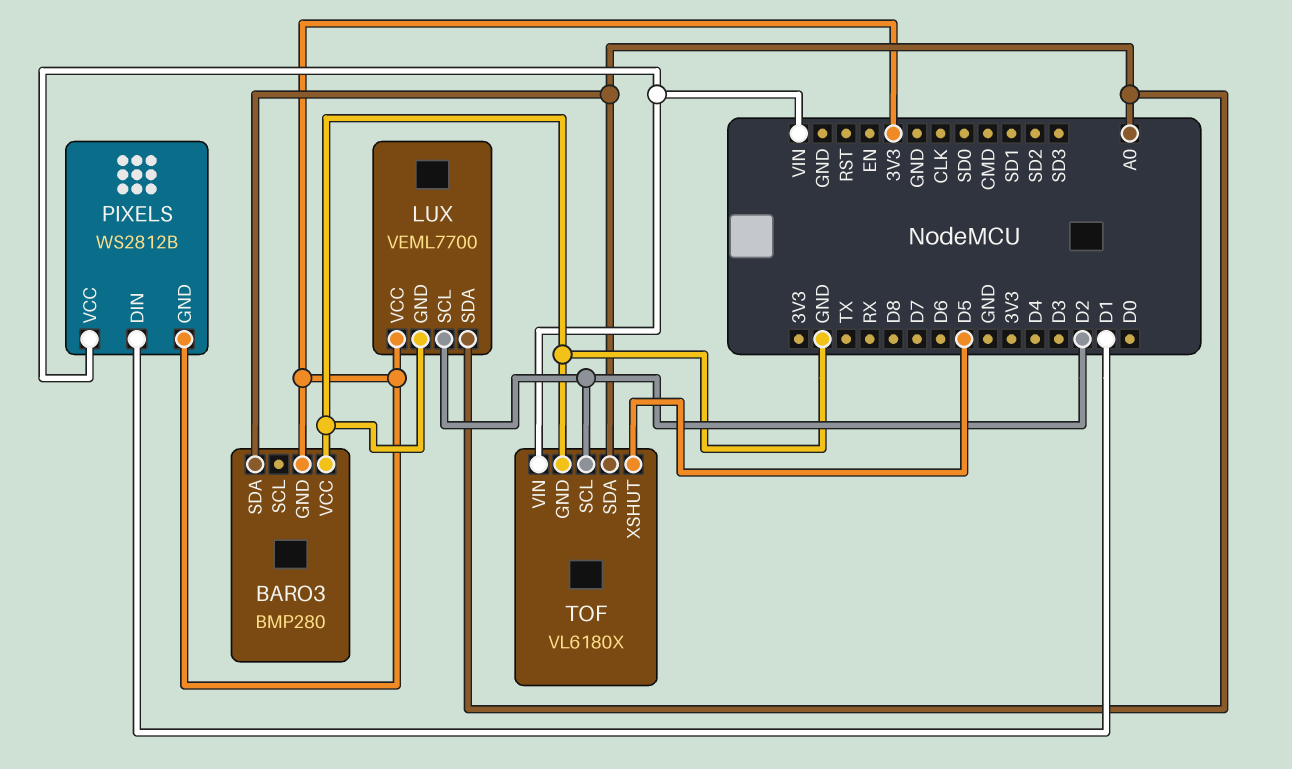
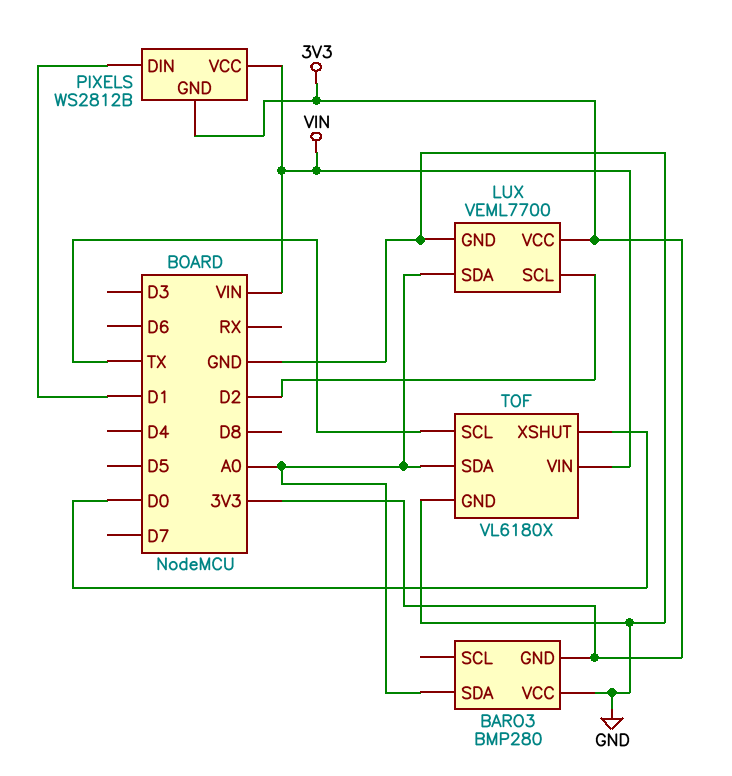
TOF pin SCL: D2 -> TX
TOF pin XSHUT: D5 -> D0

